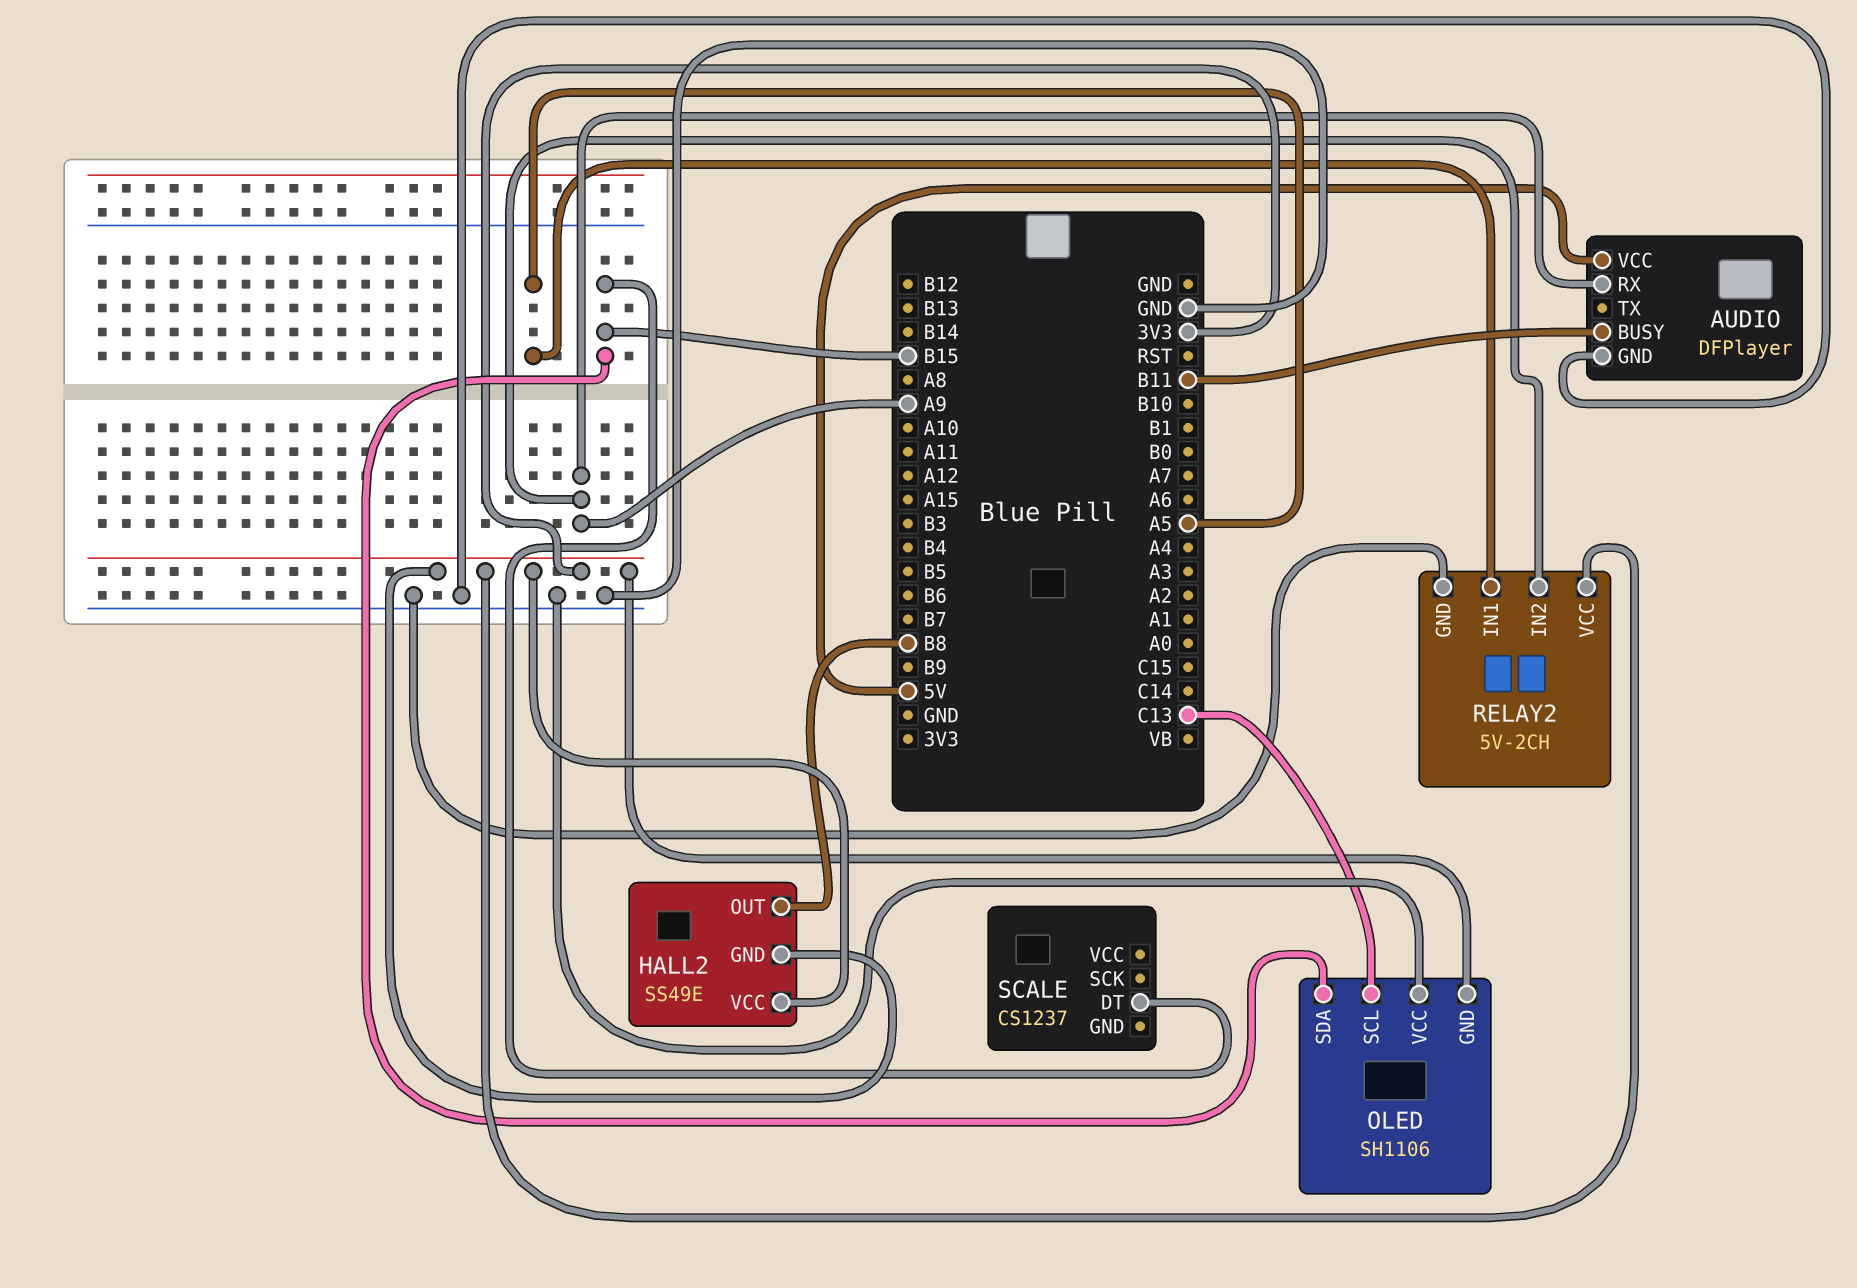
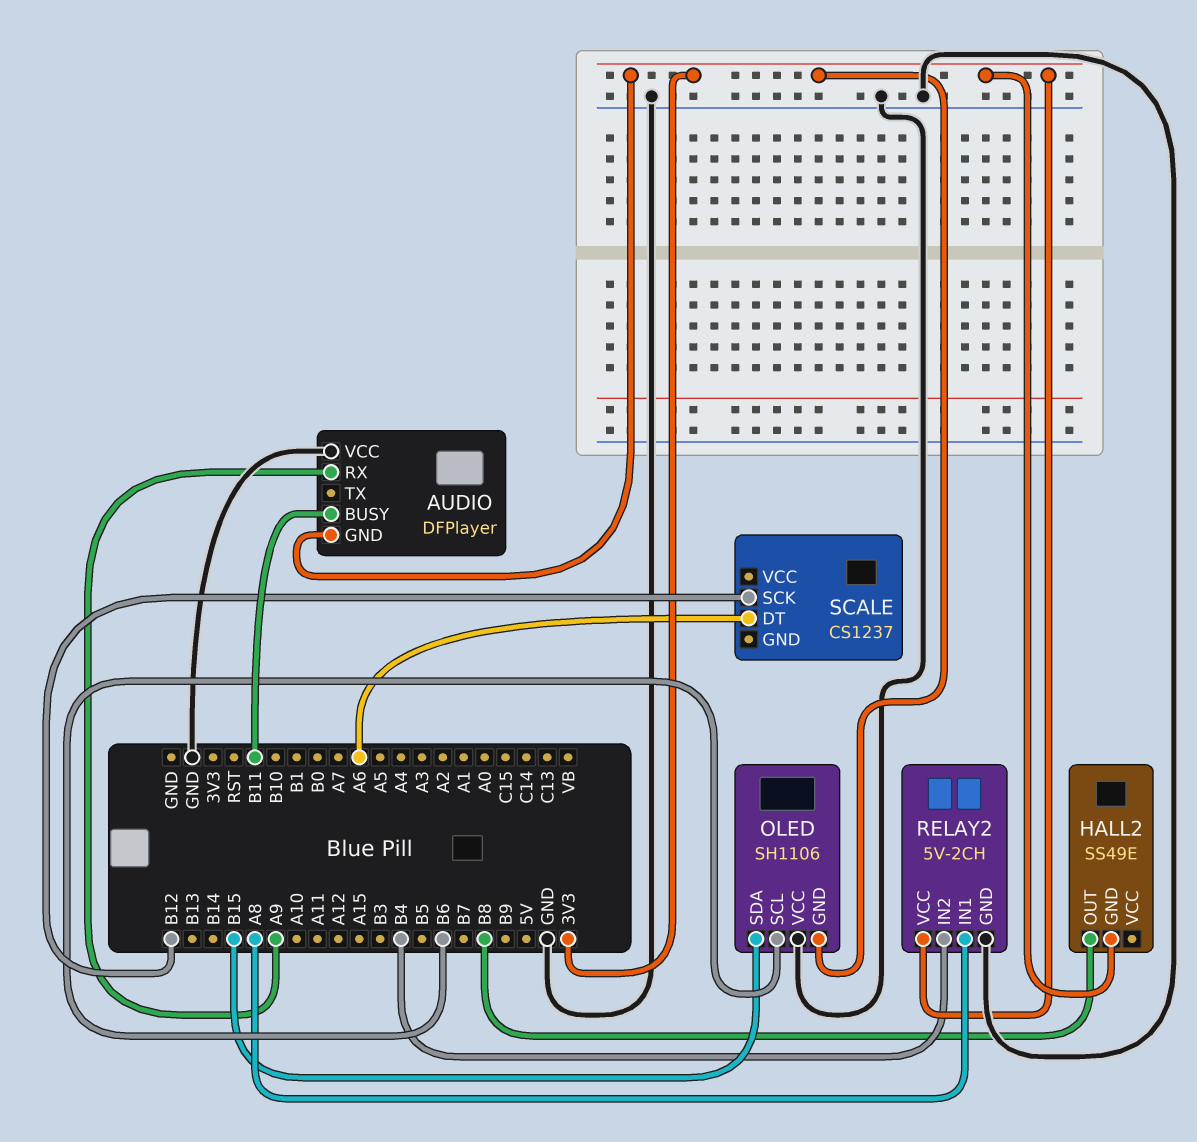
AUDIO pin GND: GND -> 3V3
AUDIO pin VCC: 5V -> GND
HALL2 pin VCC: 3V3 -> none
OLED pin SCL: C13 -> B6
RELAY2 pin IN1: A5 -> A8
RELAY2 pin IN2: A9 -> B4
SCALE pin DT: B15 -> A6
SCALE pin SCK: none -> B12

